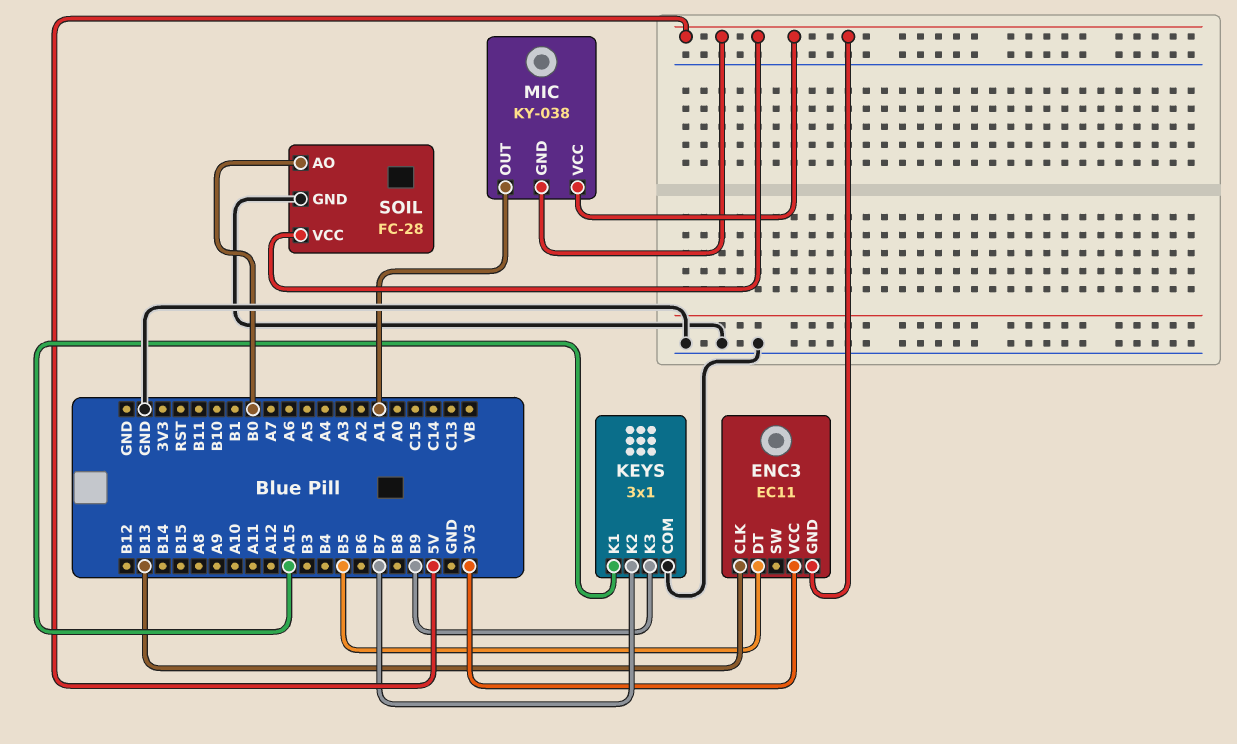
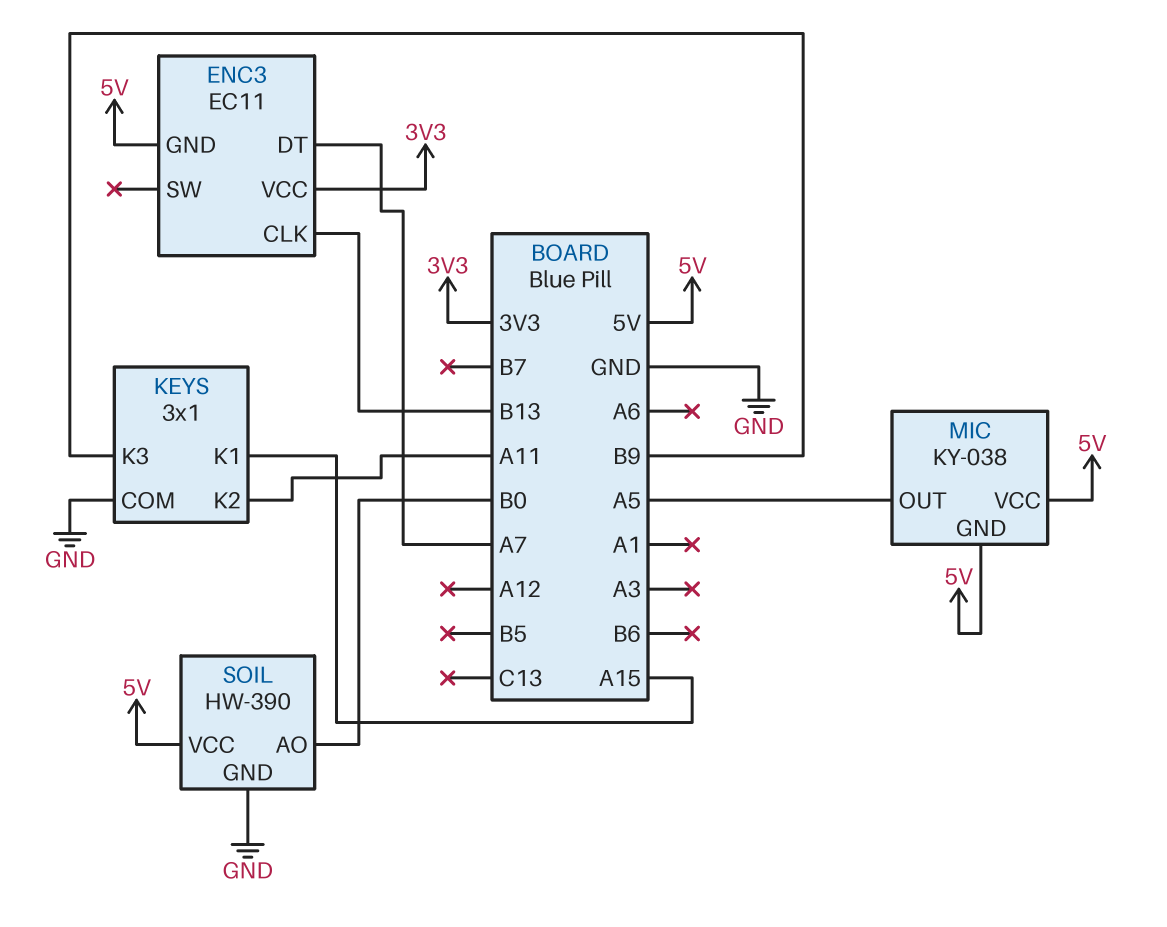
ENC3 pin DT: B5 -> A7
KEYS pin K2: B7 -> A11
MIC pin OUT: A1 -> A5
SOIL: FC-28 -> HW-390

